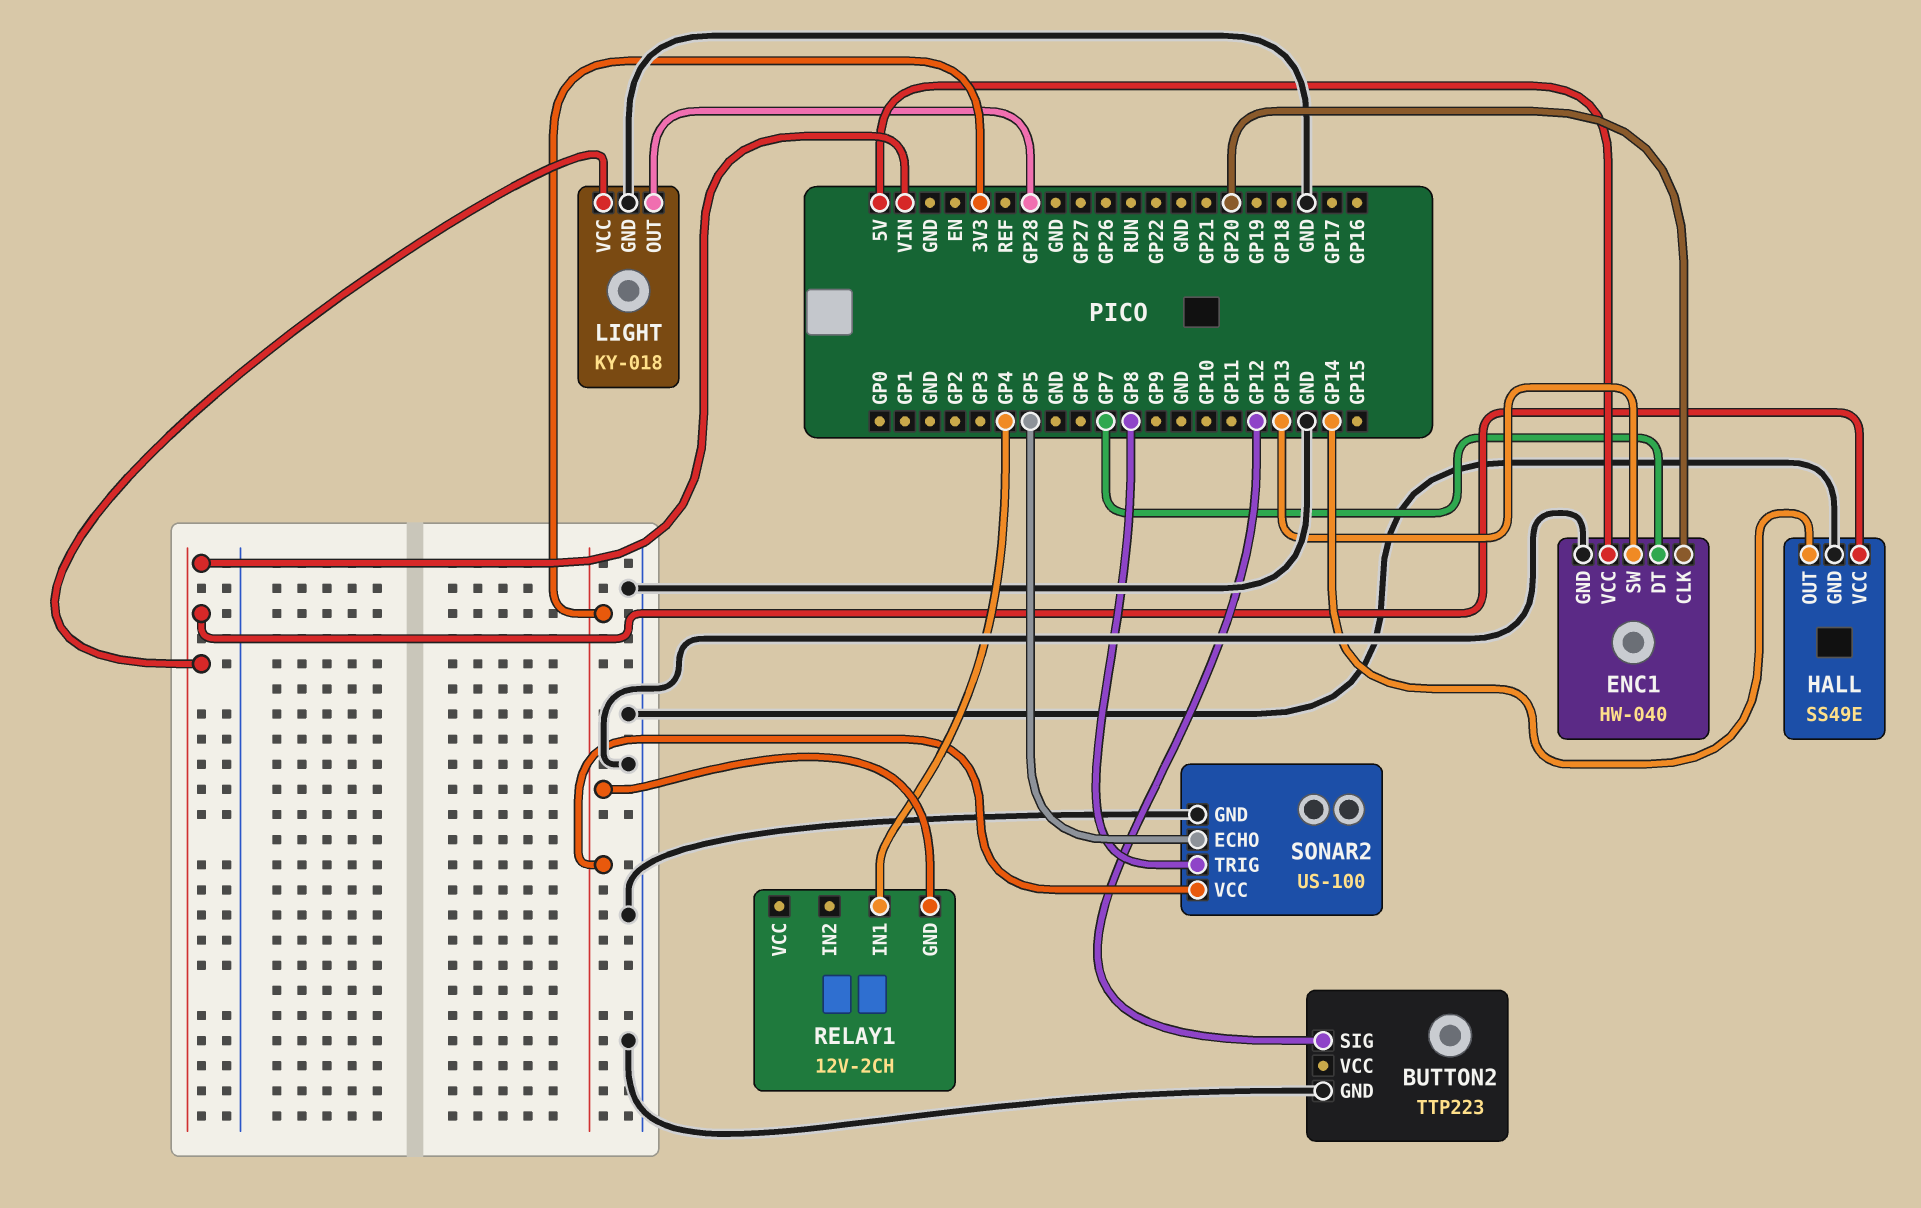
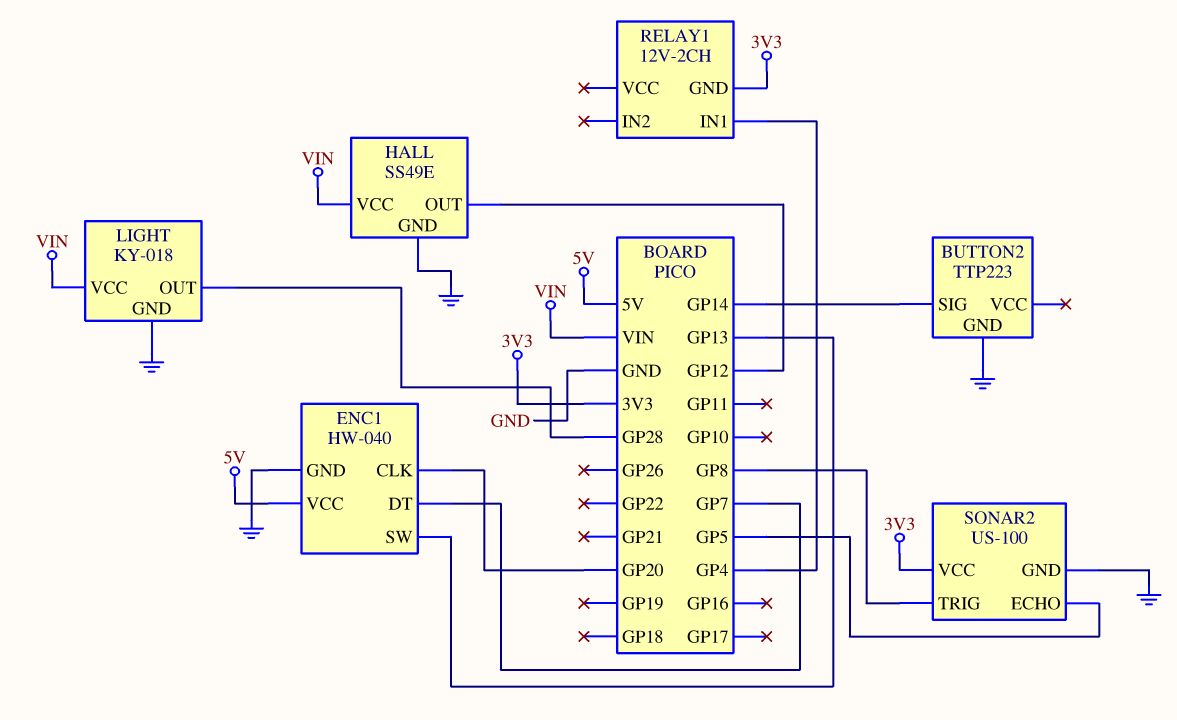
BUTTON2 pin SIG: GP12 -> GP14
HALL pin OUT: GP14 -> GP12

